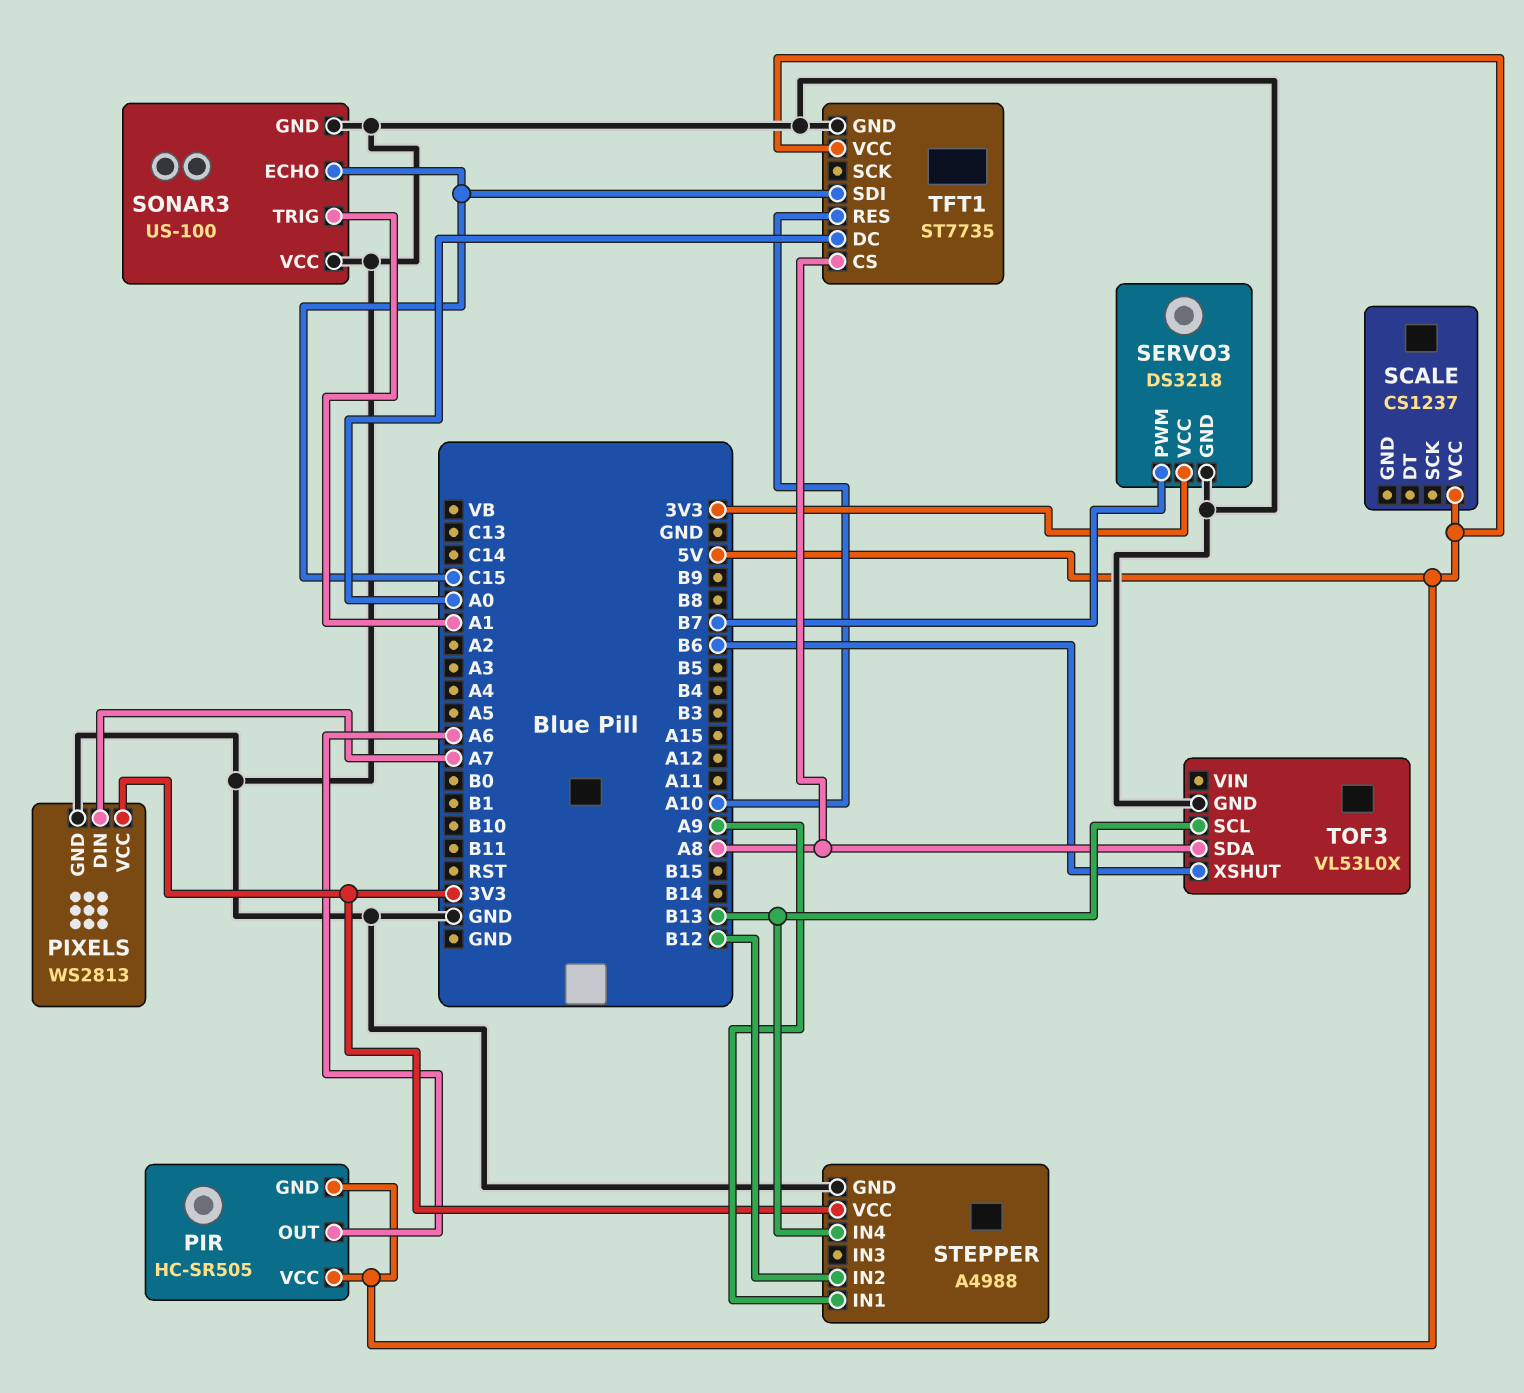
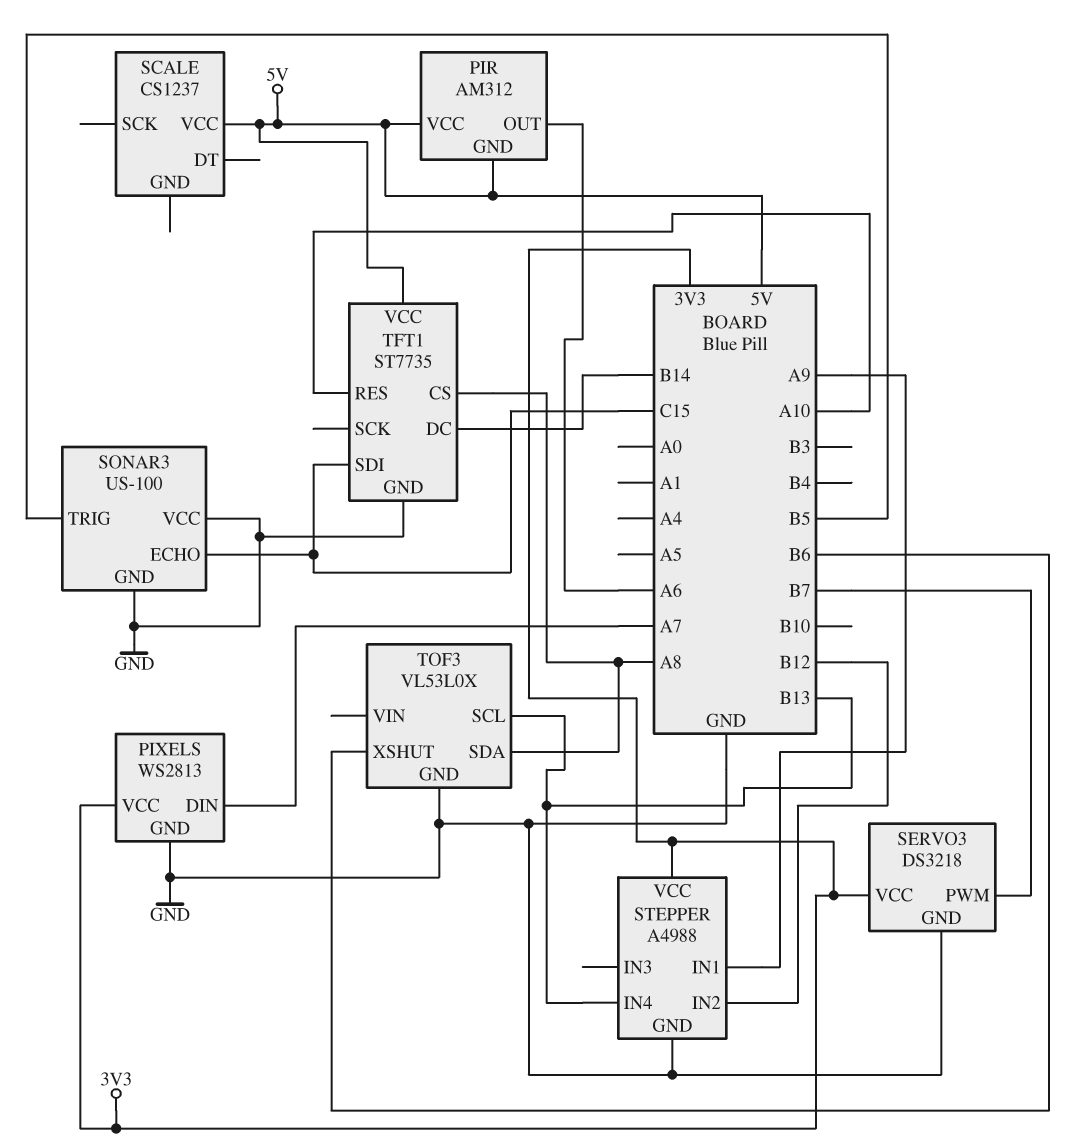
PIR: HC-SR505 -> AM312
SONAR3 pin TRIG: A1 -> B5
TFT1 pin DC: A0 -> B14

